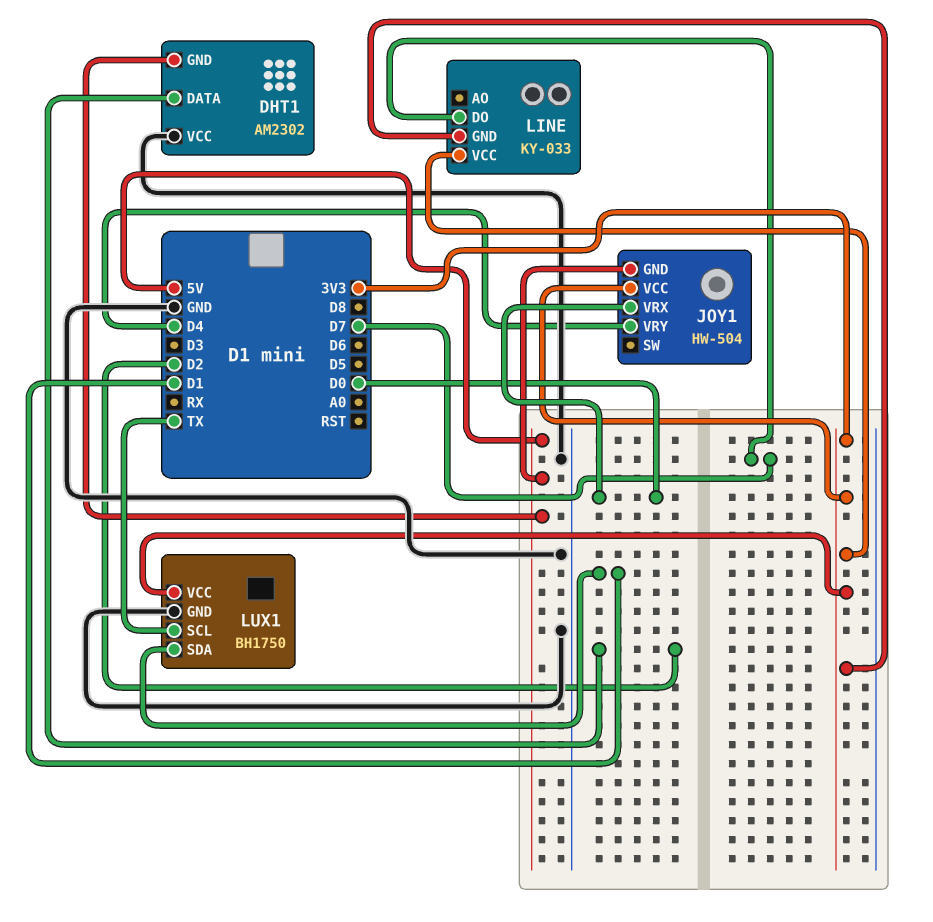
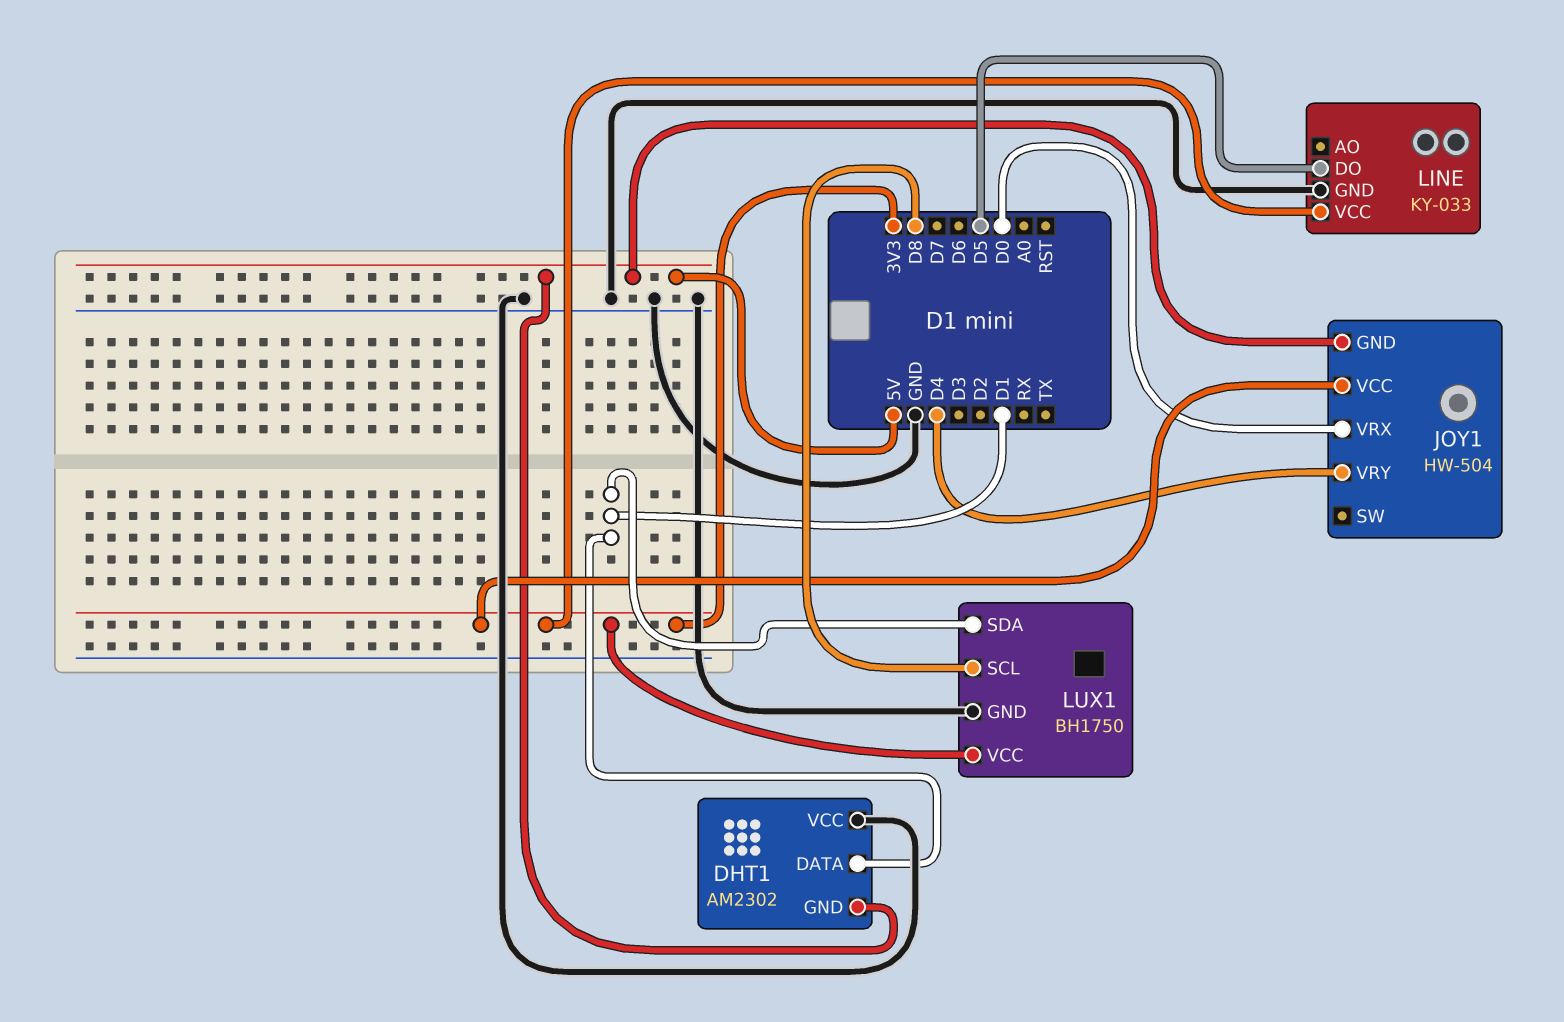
DHT1 pin DATA: D2 -> D1
LINE pin DO: D7 -> D5
LINE pin GND: 3V3 -> GND
LUX1 pin SCL: TX -> D8

